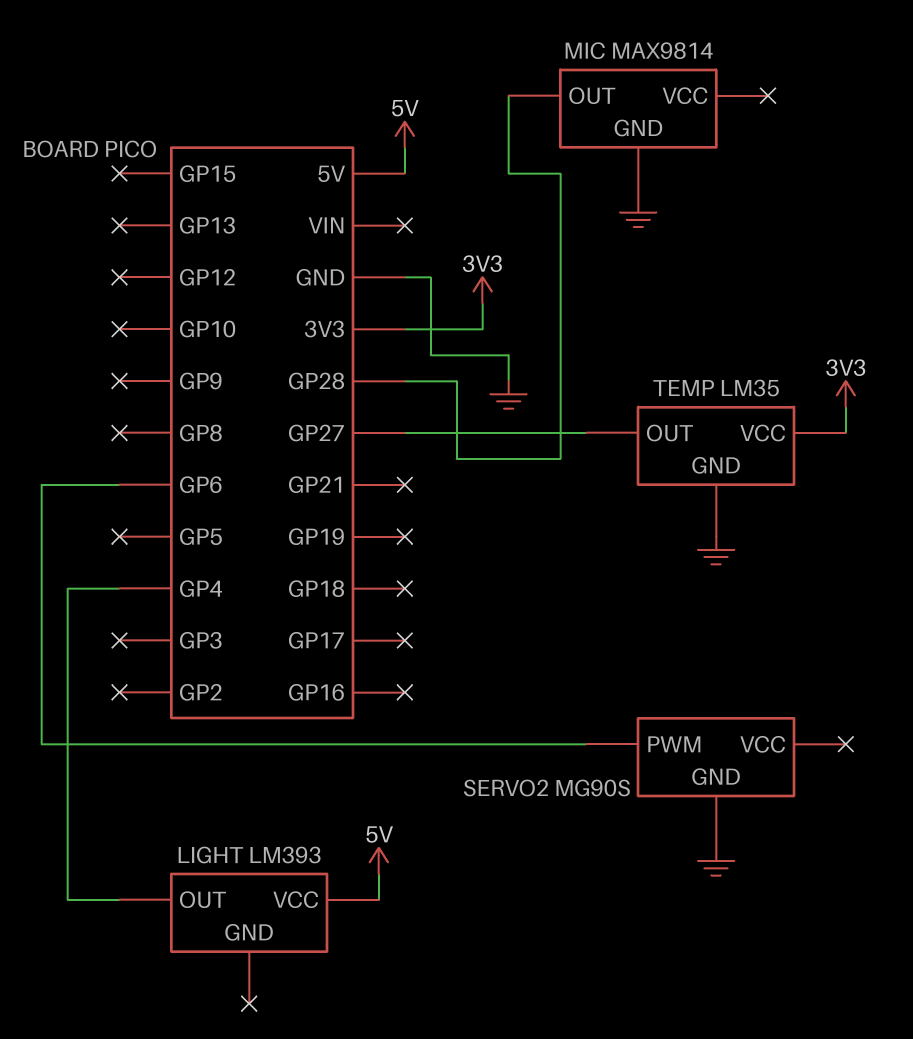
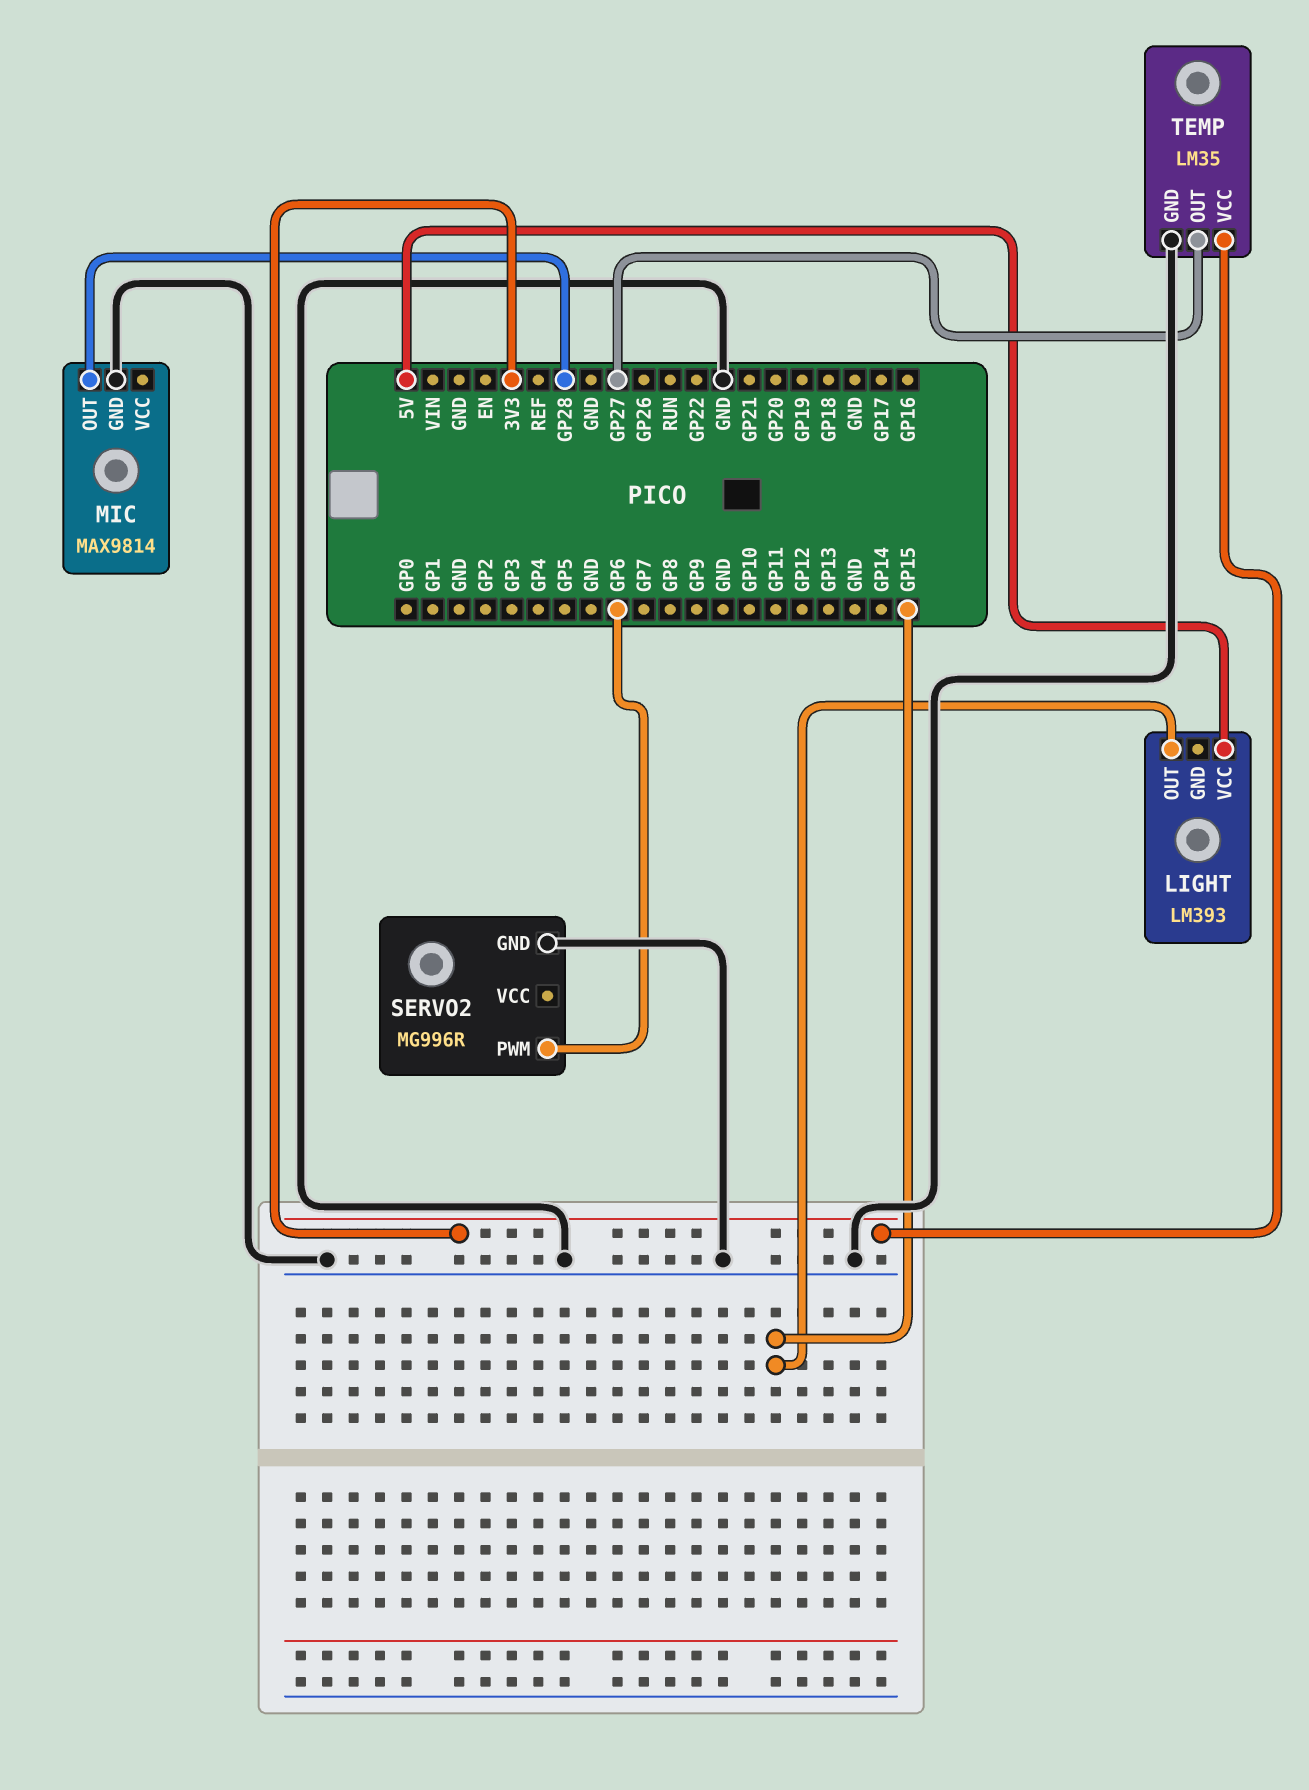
LIGHT pin OUT: GP4 -> GP15
SERVO2: MG90S -> MG996R

